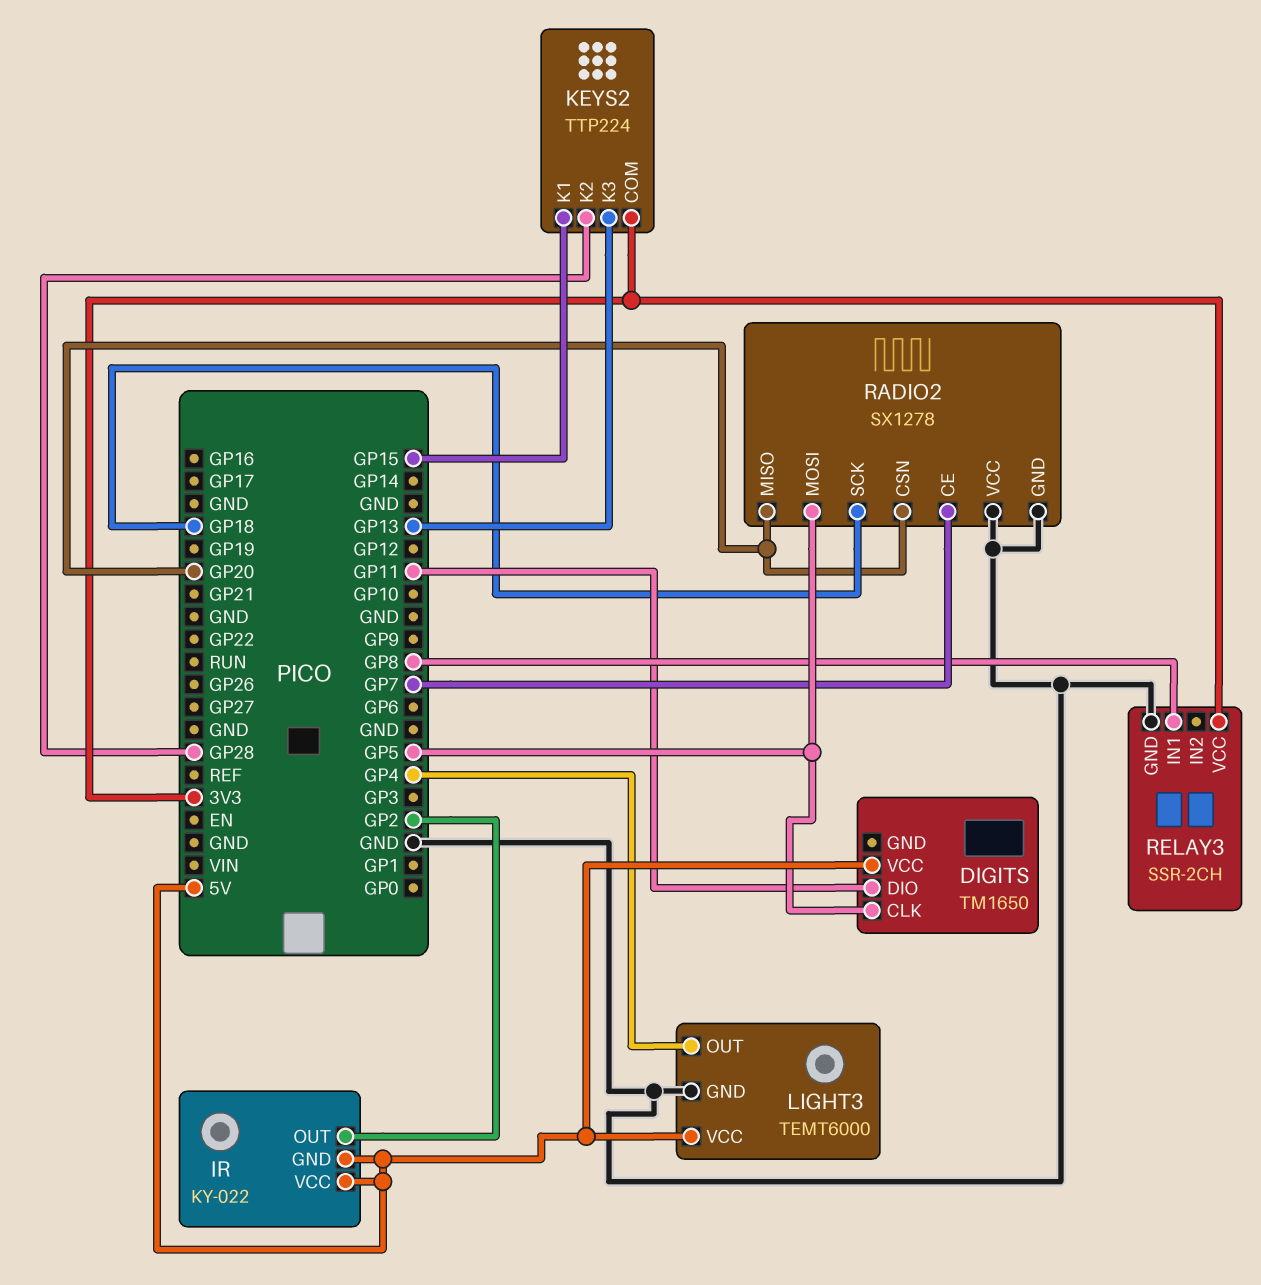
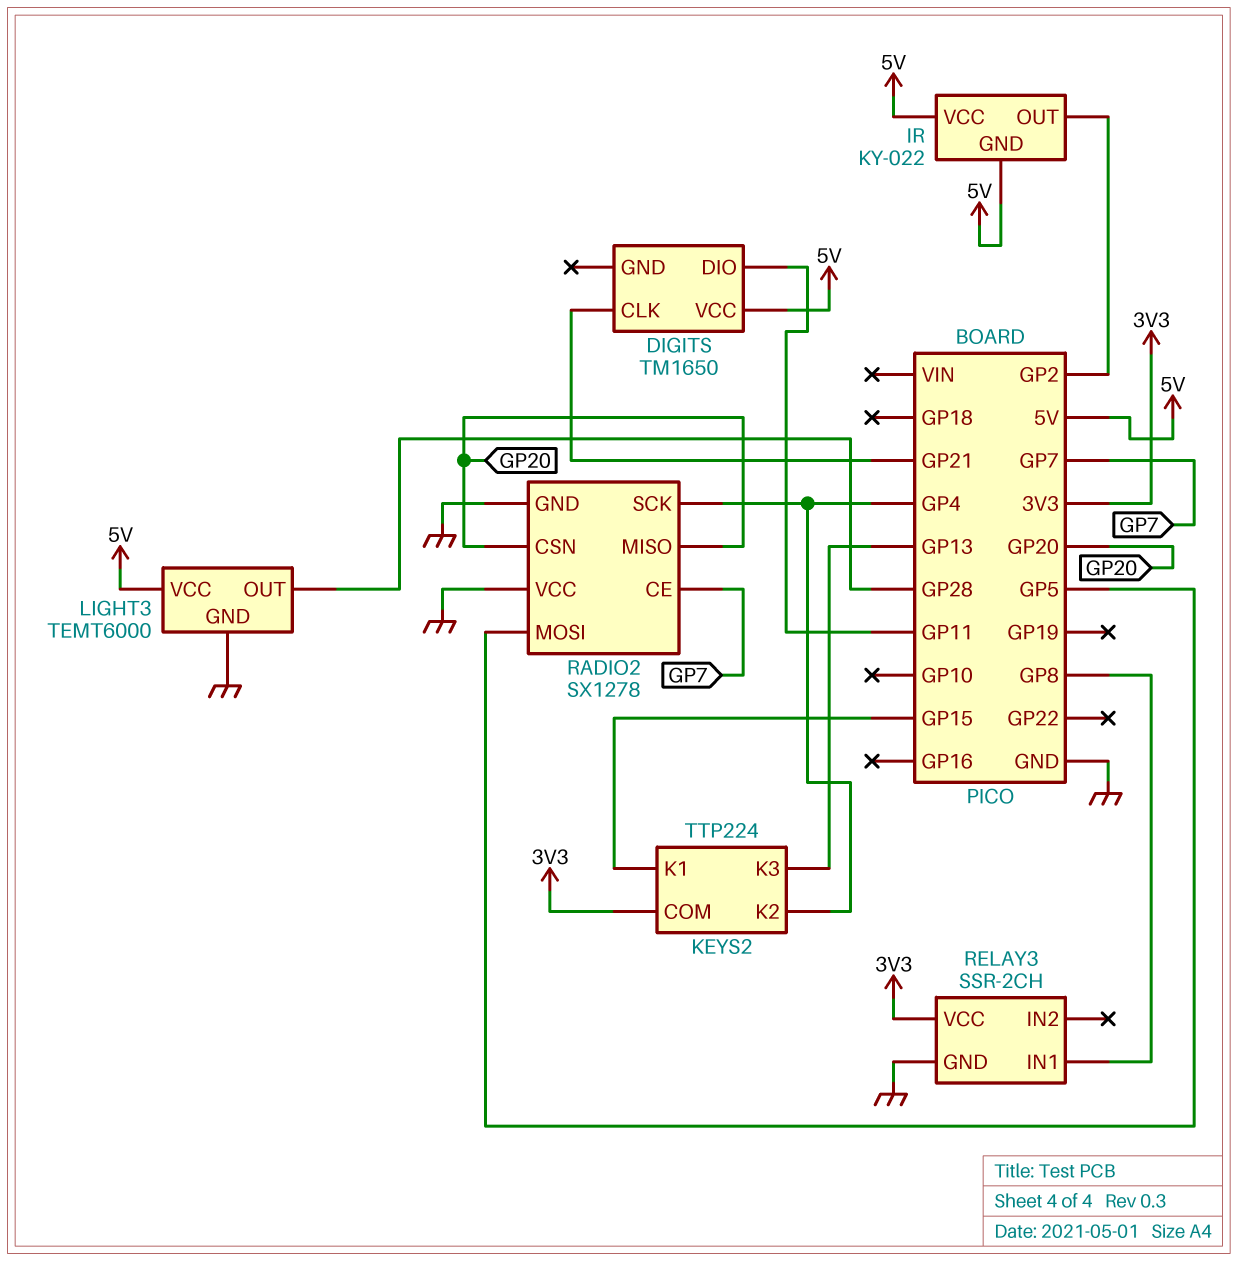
DIGITS pin CLK: GP5 -> GP21
KEYS2 pin K2: GP28 -> GP4
LIGHT3 pin OUT: GP4 -> GP28
RADIO2 pin SCK: GP18 -> GP4

